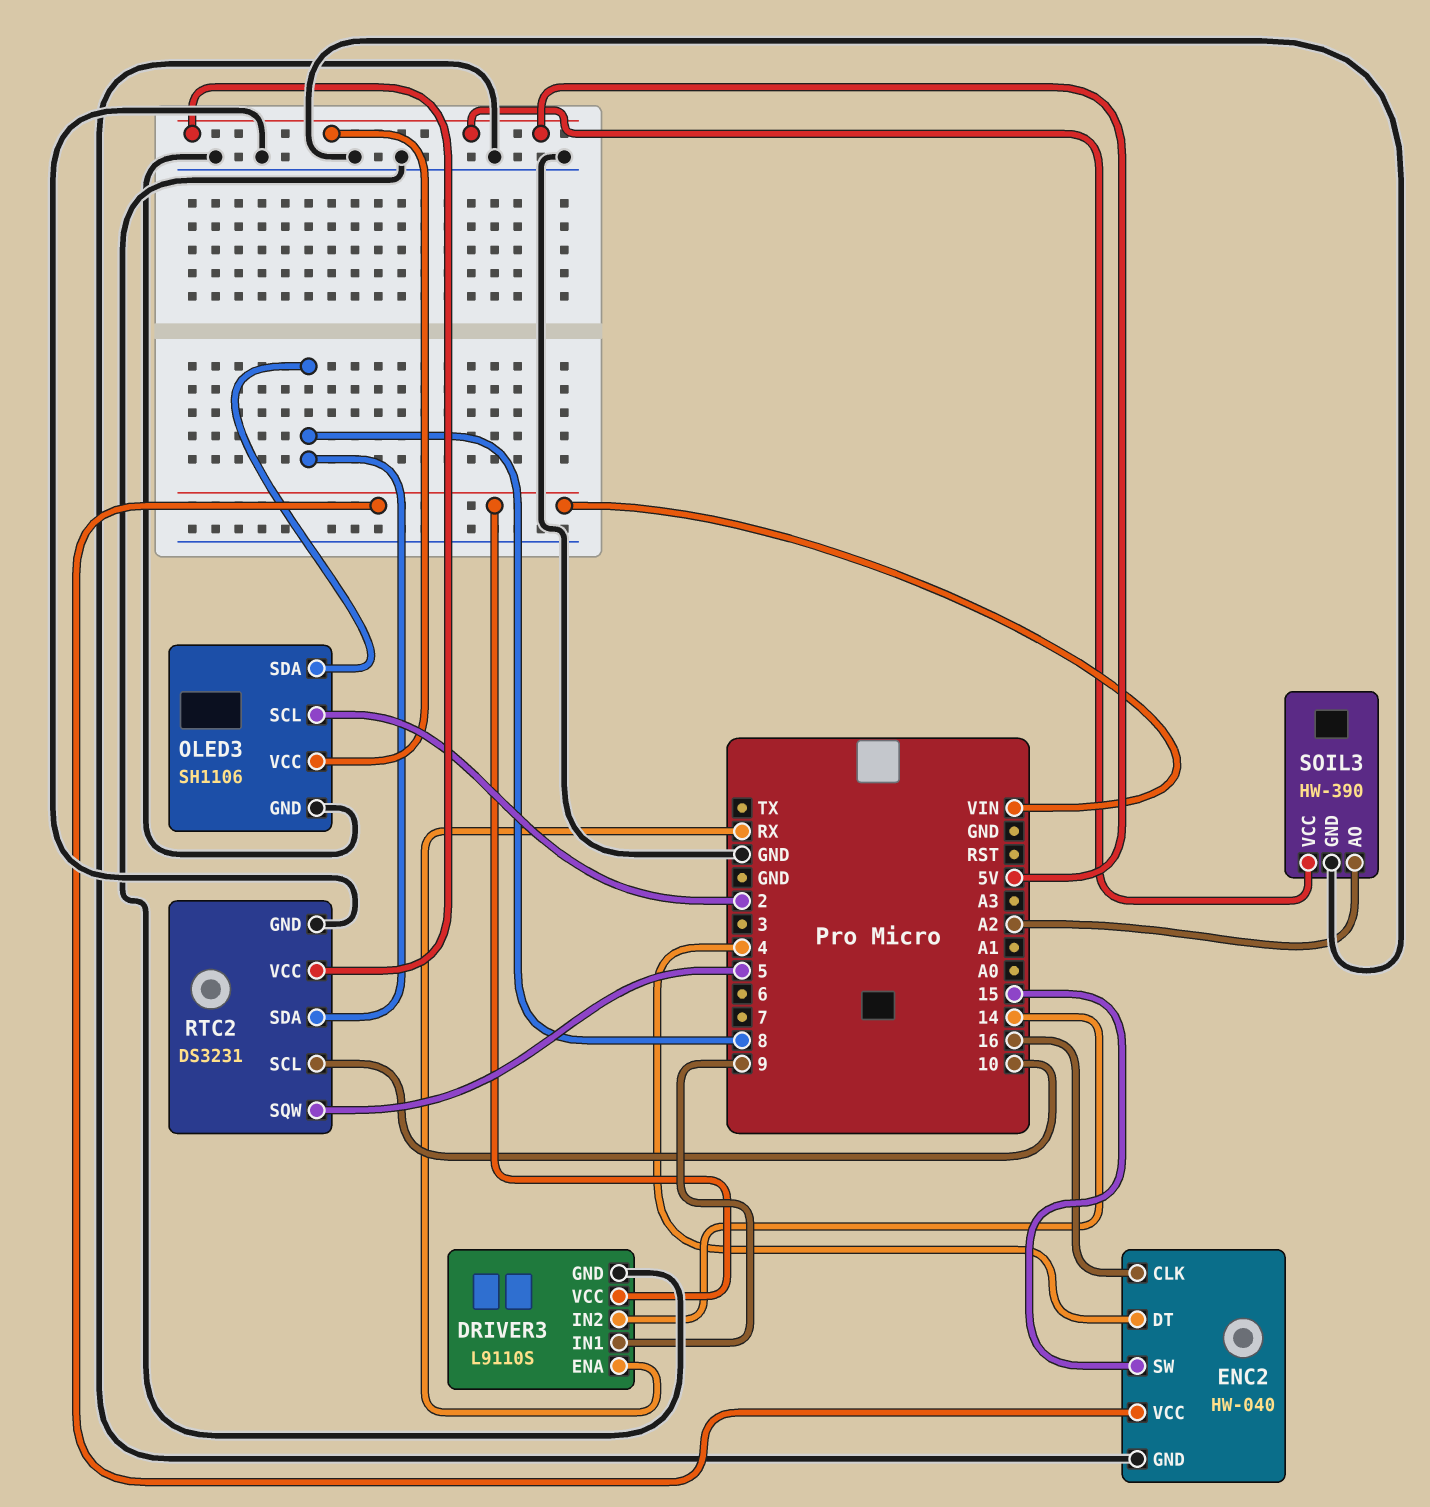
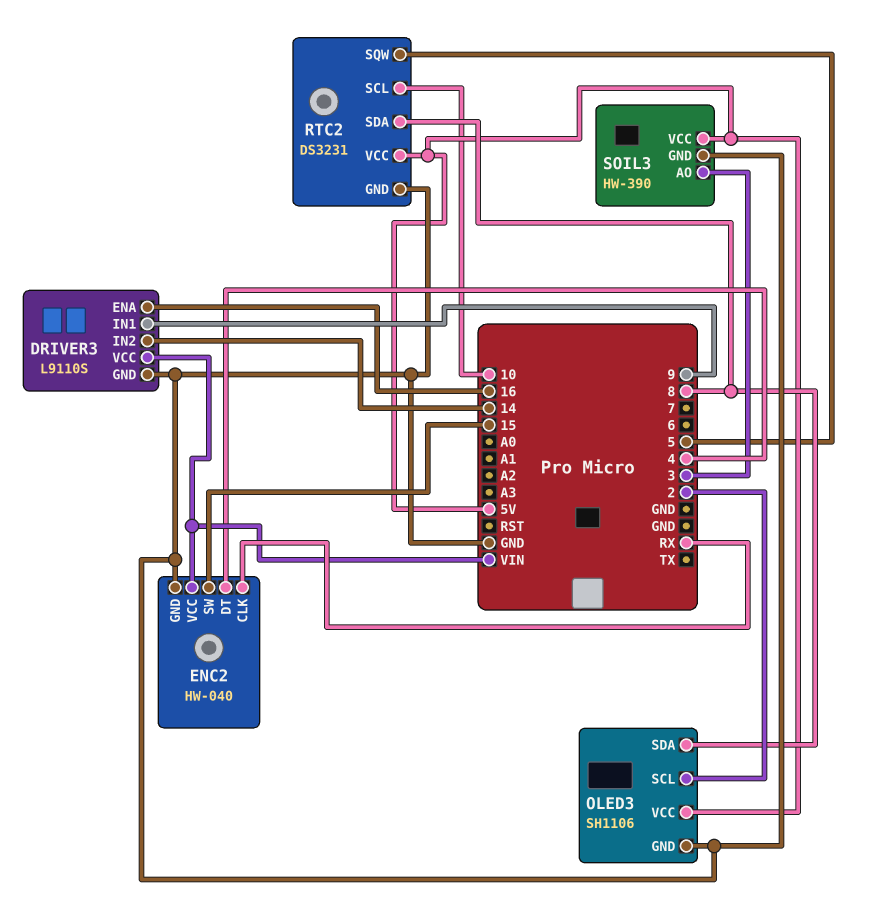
DRIVER3 pin ENA: RX -> 16
ENC2 pin CLK: 16 -> RX
SOIL3 pin AO: A2 -> 3

